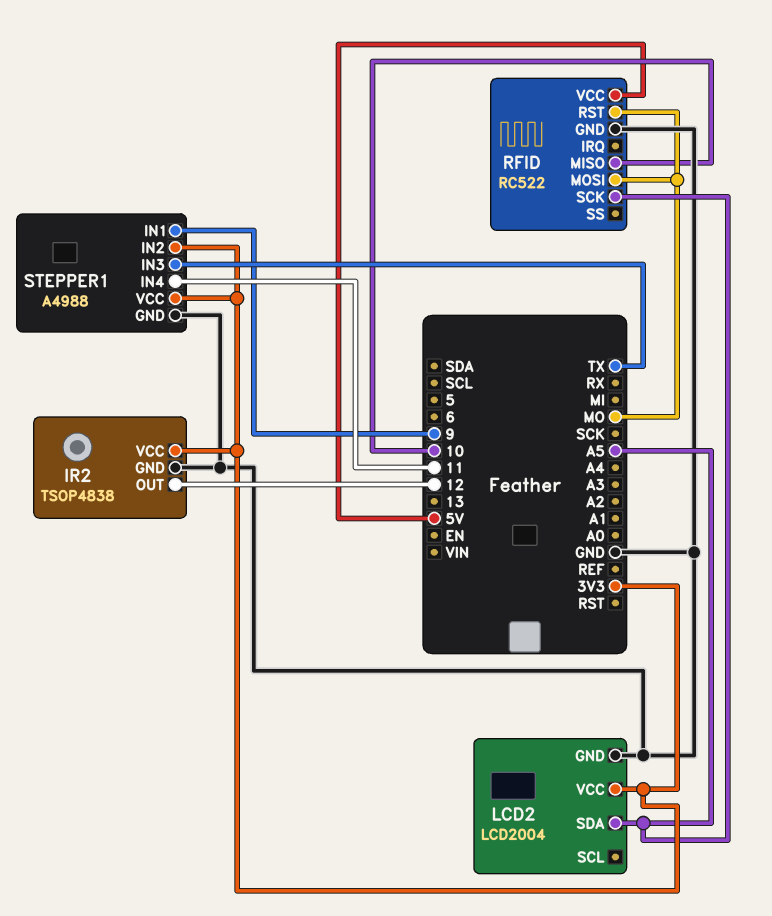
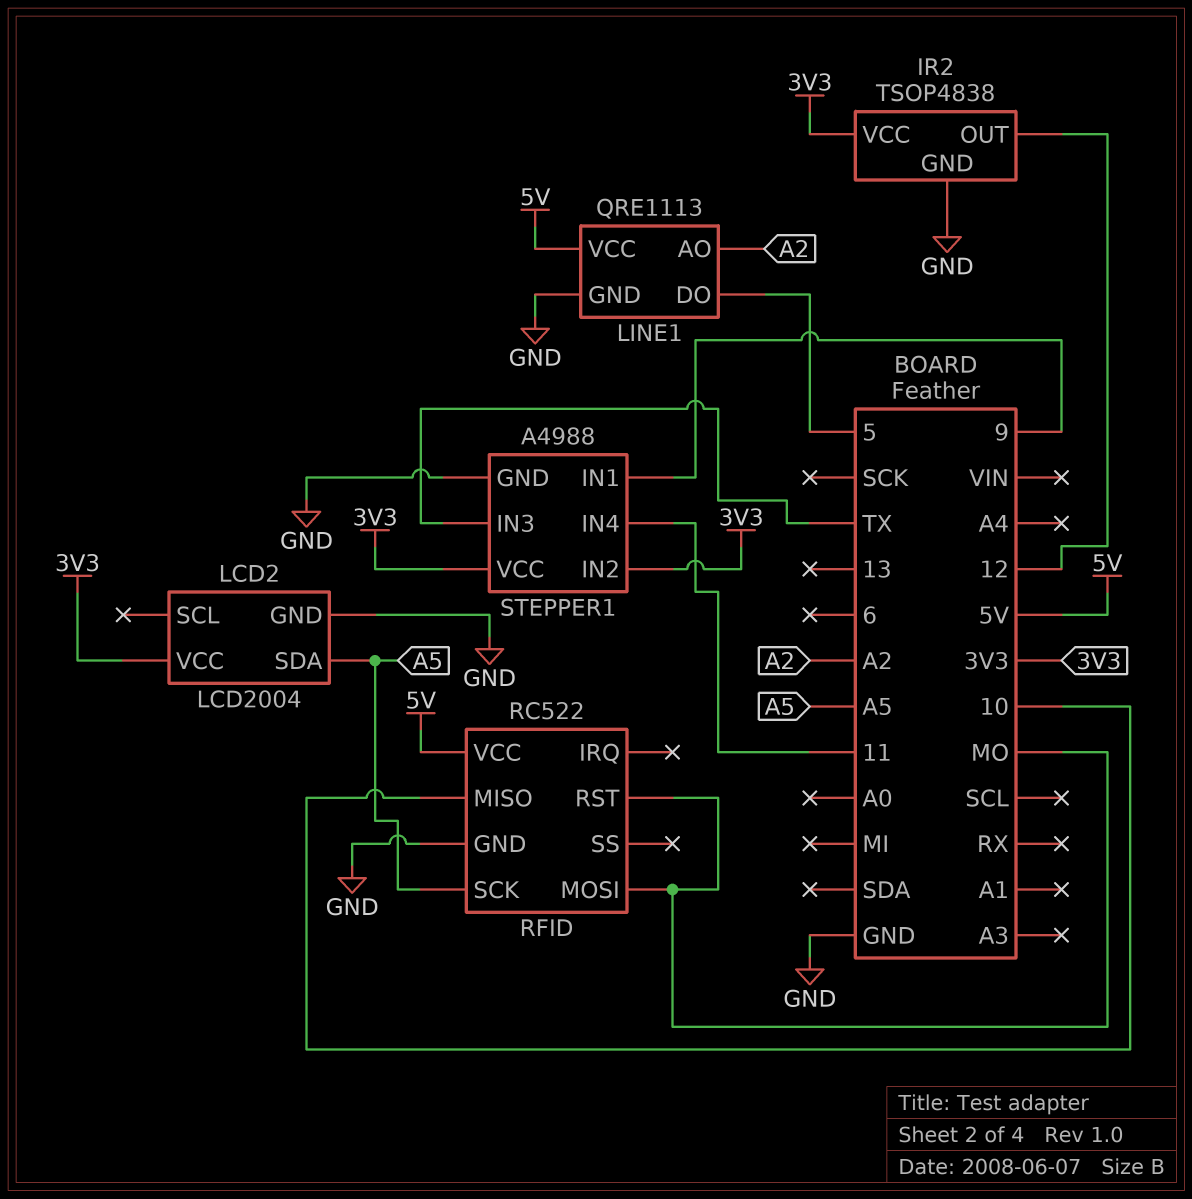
LINE1: none -> QRE1113
LINE1 pin AO: none -> A2
LINE1 pin DO: none -> 5
LINE1 pin GND: none -> GND
LINE1 pin VCC: none -> 5V

